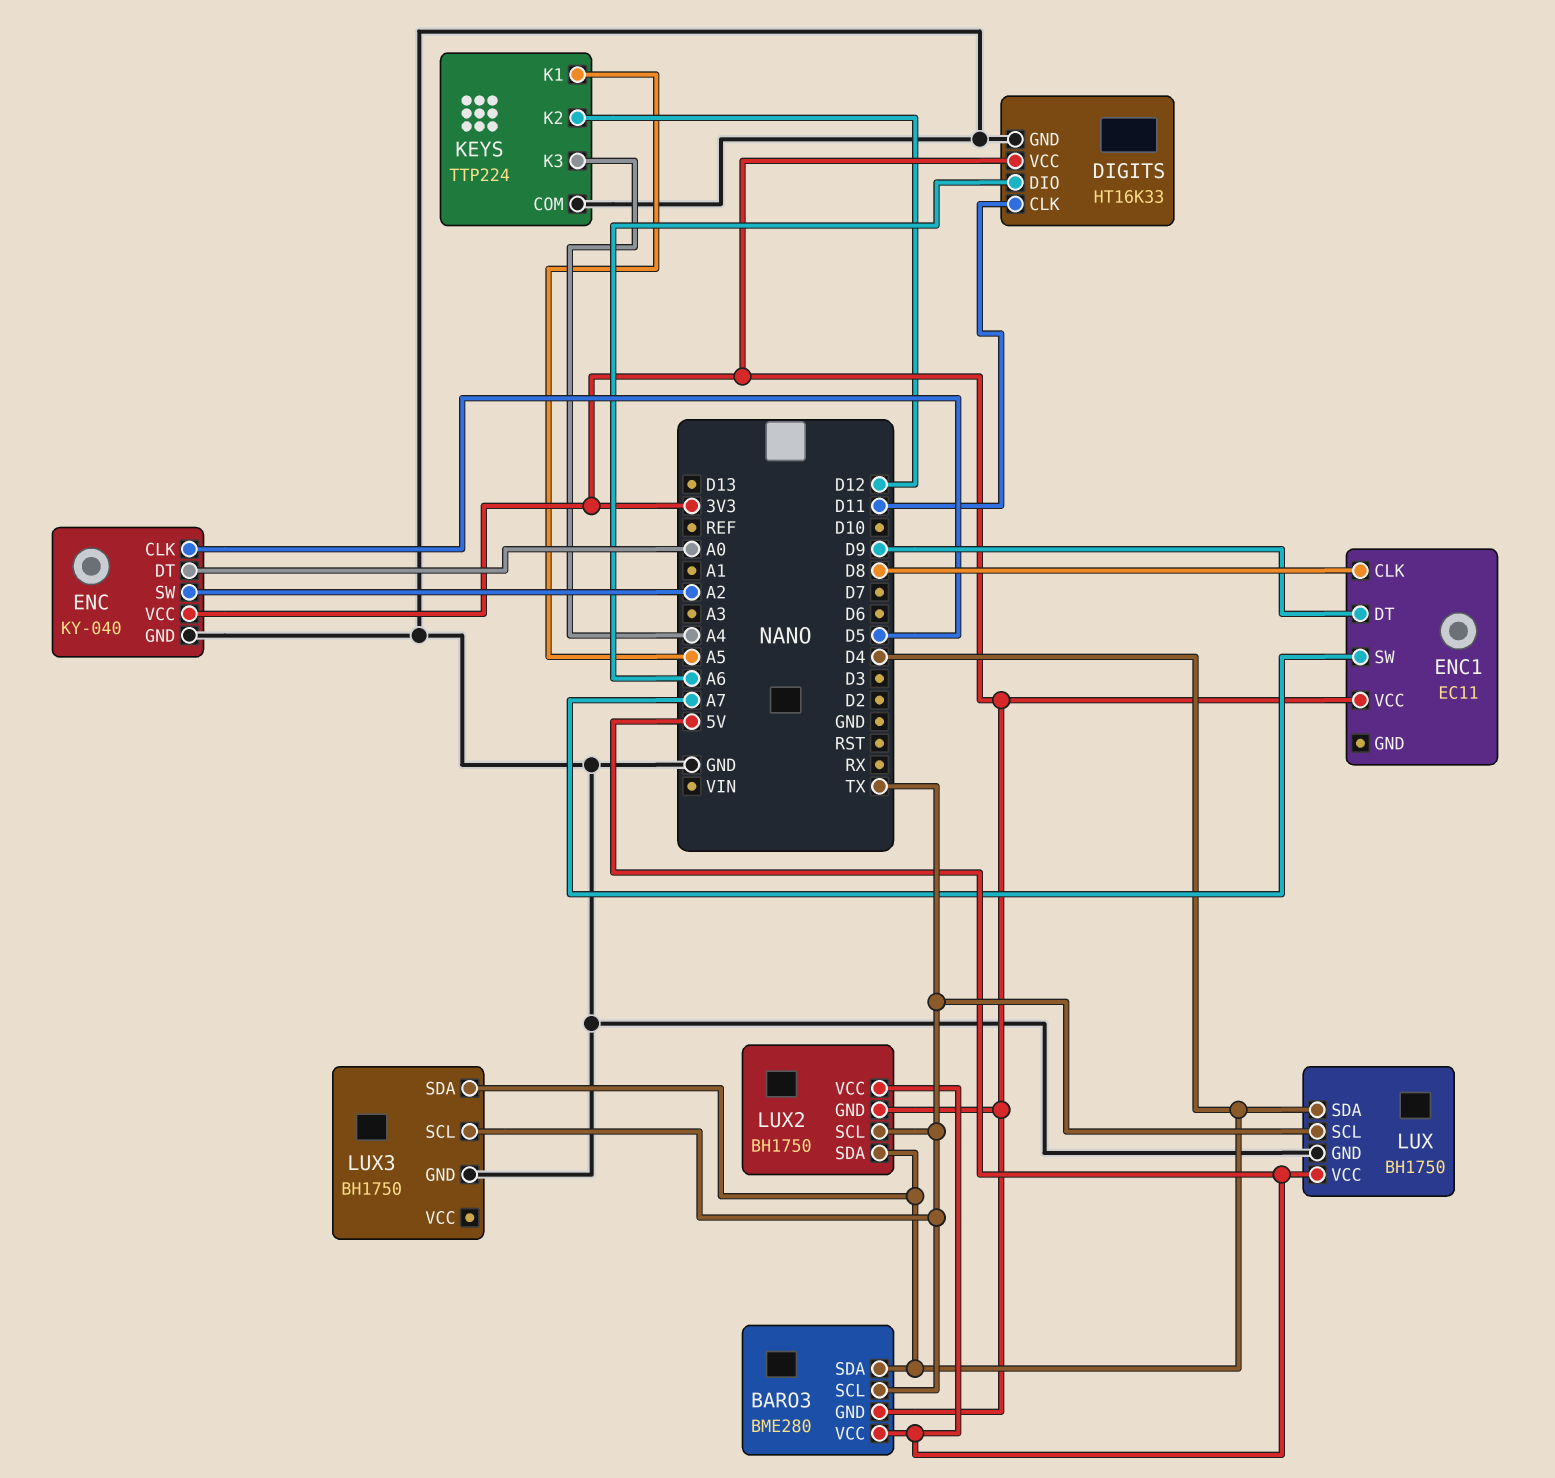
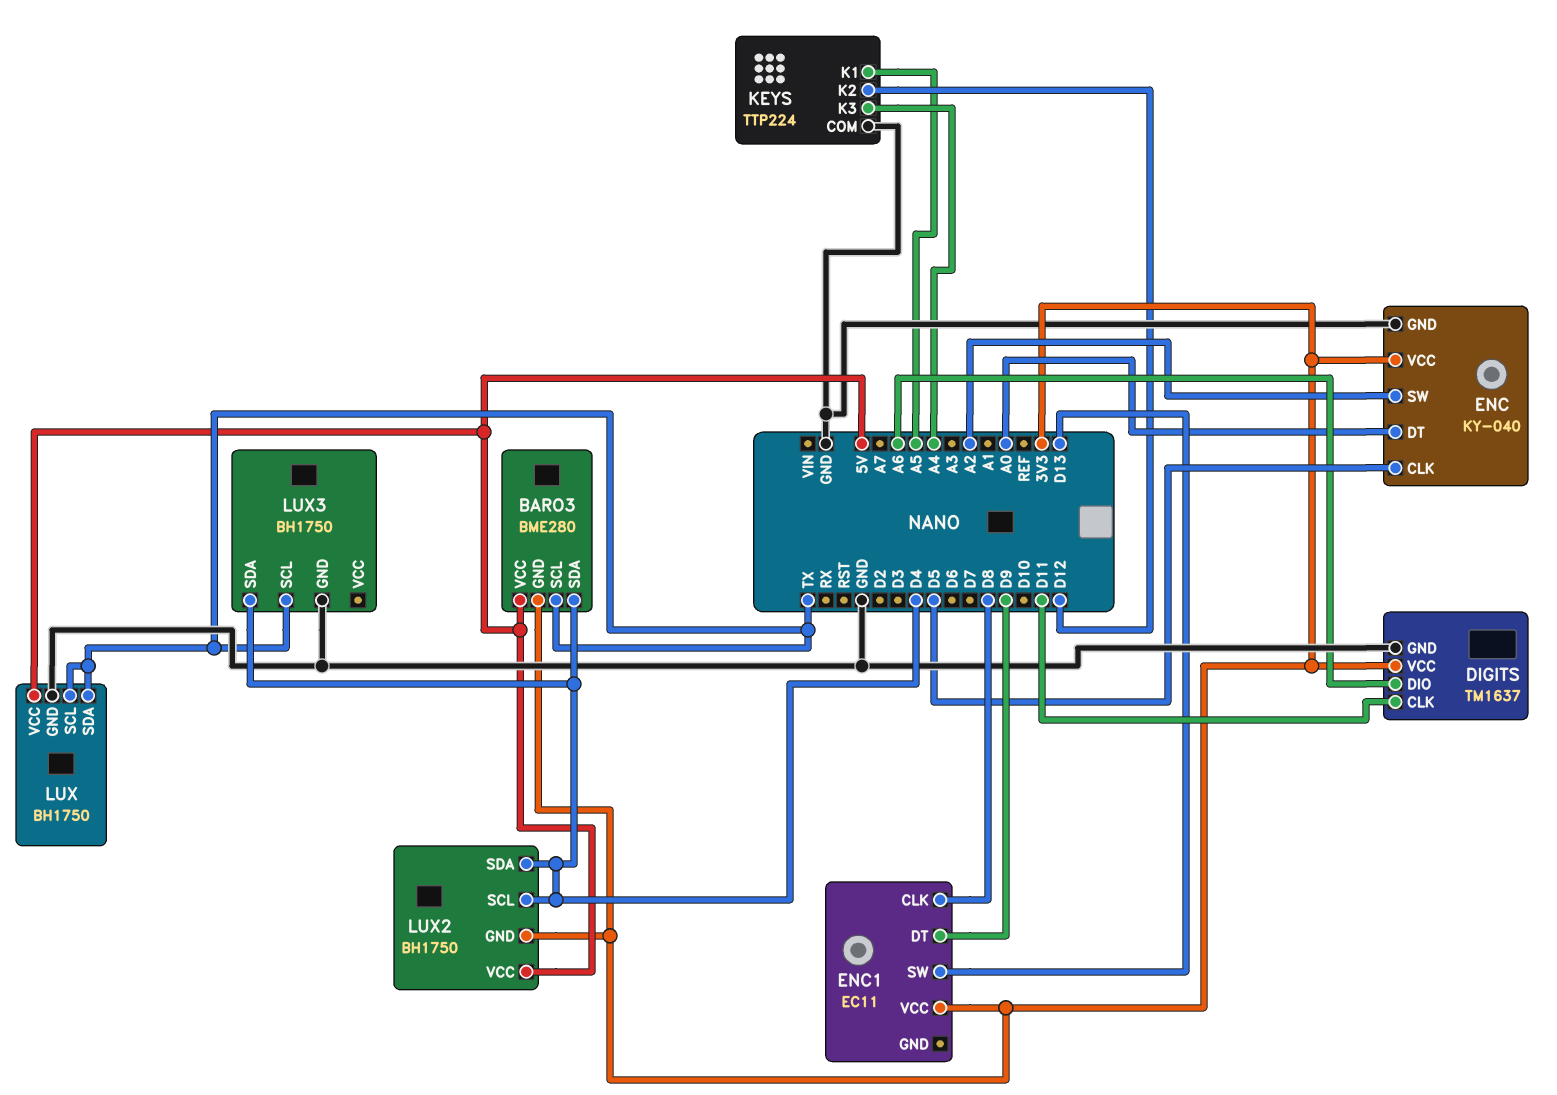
DIGITS: HT16K33 -> TM1637
ENC1 pin SW: A7 -> D13
LUX pin SDA: D4 -> TX
LUX2 pin SCL: TX -> D4

